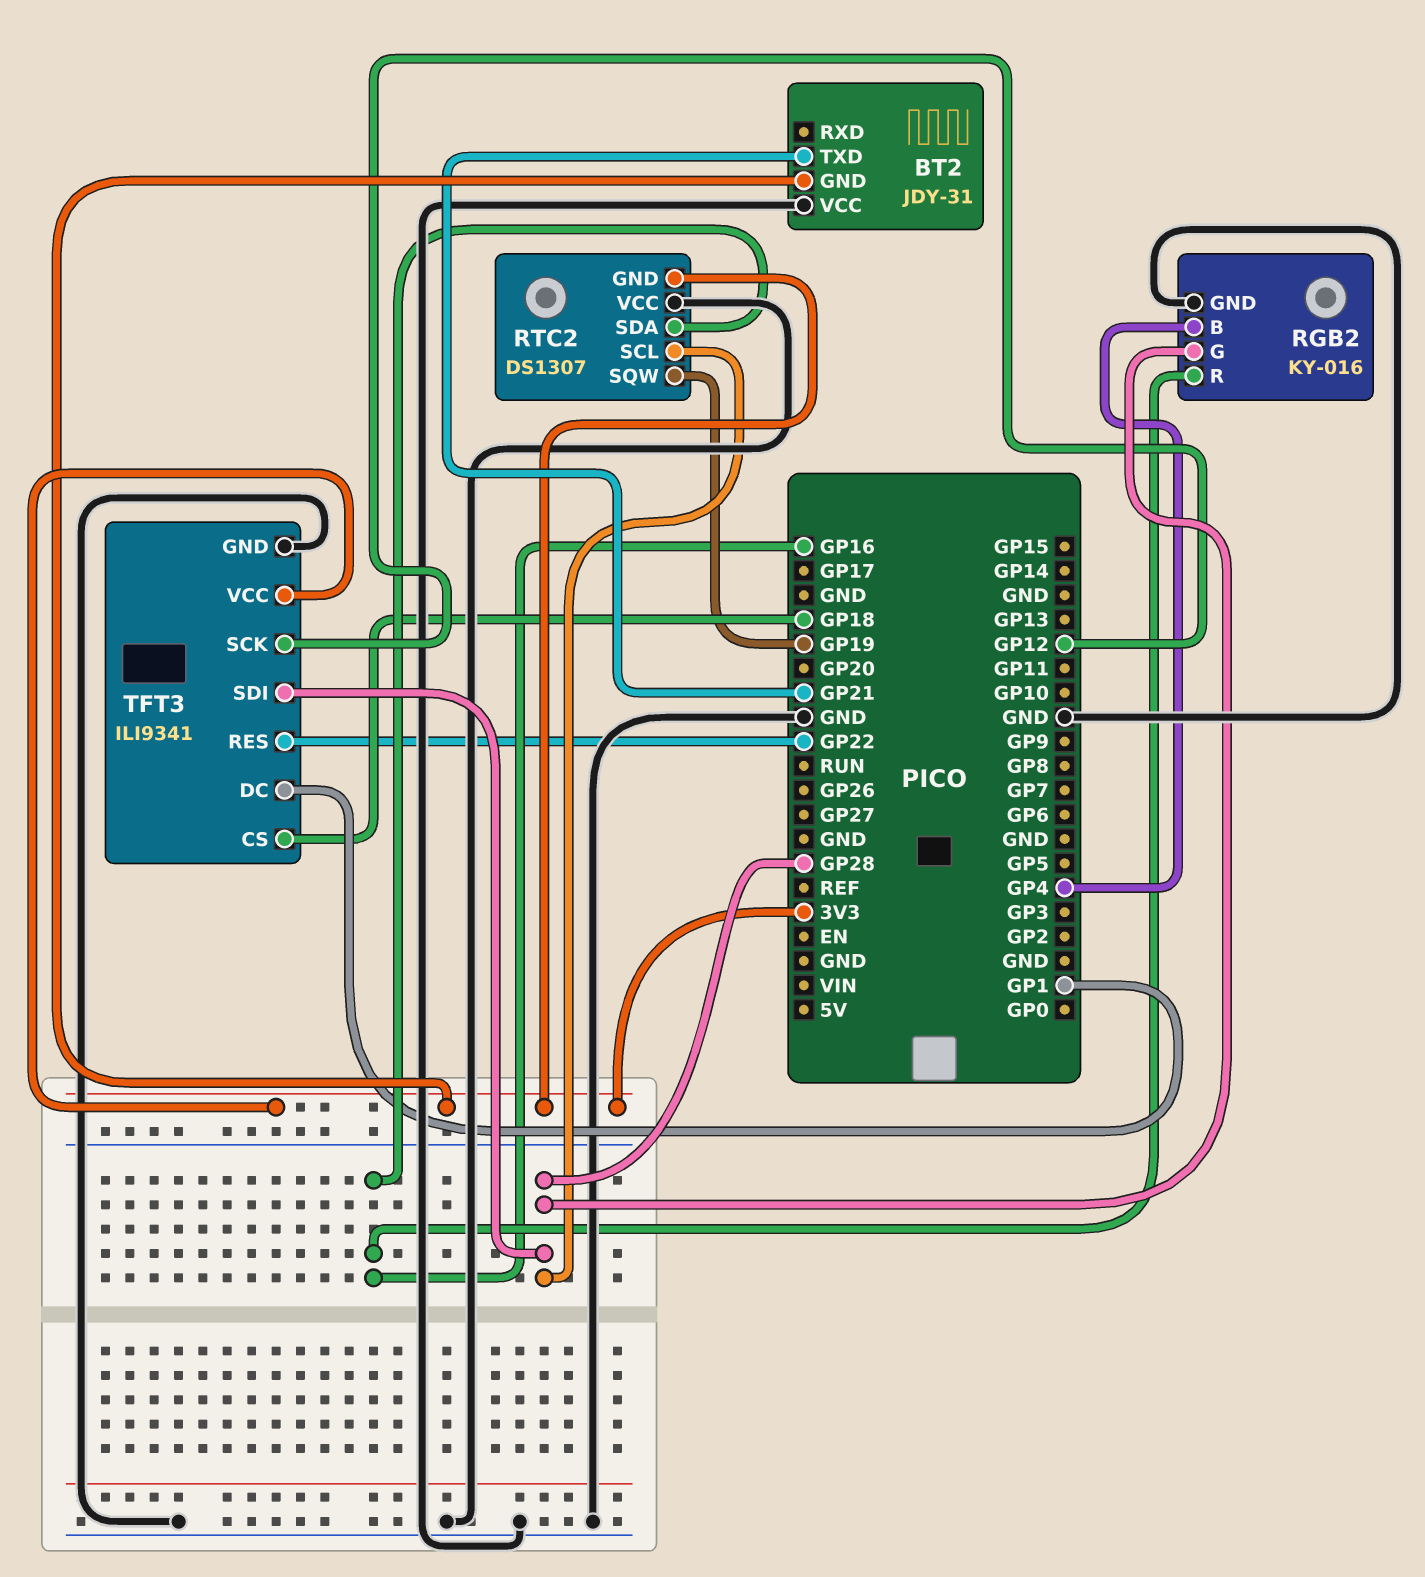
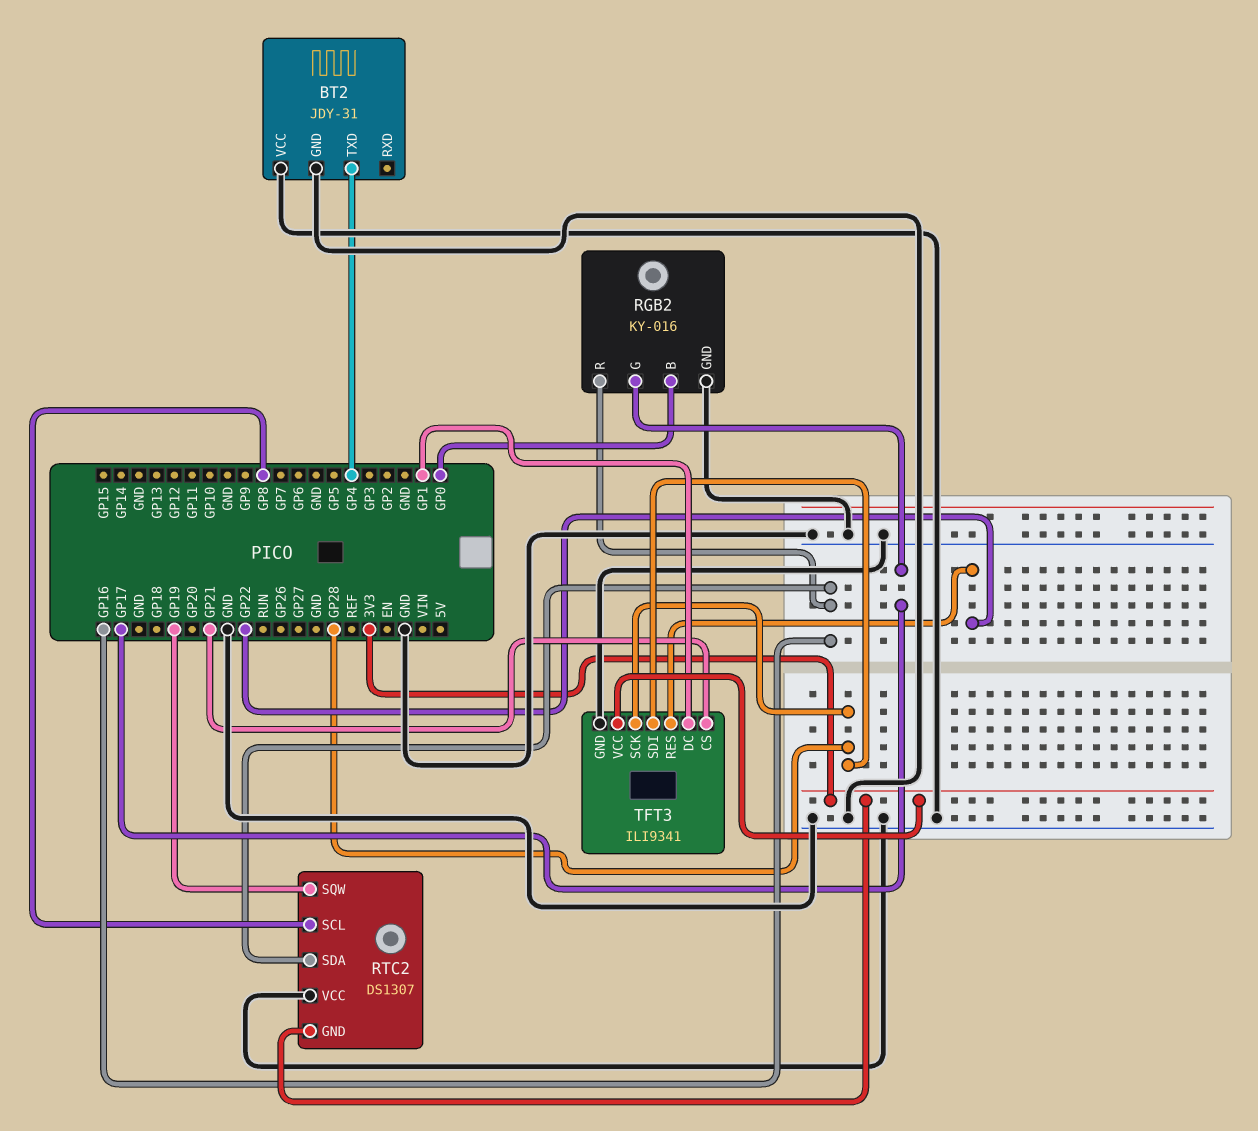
BT2 pin GND: 3V3 -> GND
BT2 pin TXD: GP21 -> GP4
RGB2 pin B: GP4 -> GP0
RGB2 pin G: GP28 -> GP17
RTC2 pin SCL: GP28 -> GP8
TFT3 pin CS: GP18 -> GP21
TFT3 pin SCK: GP12 -> GP28

